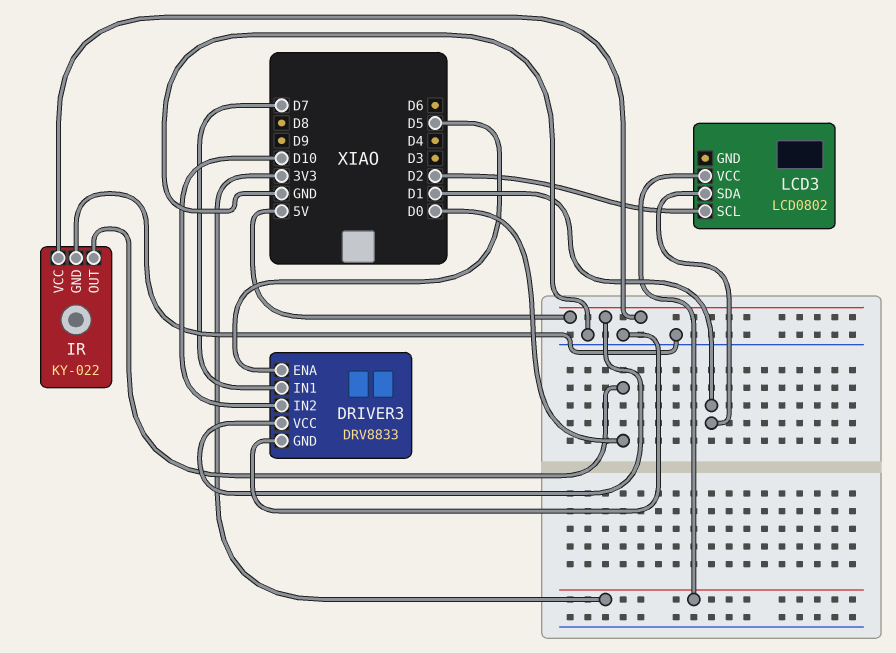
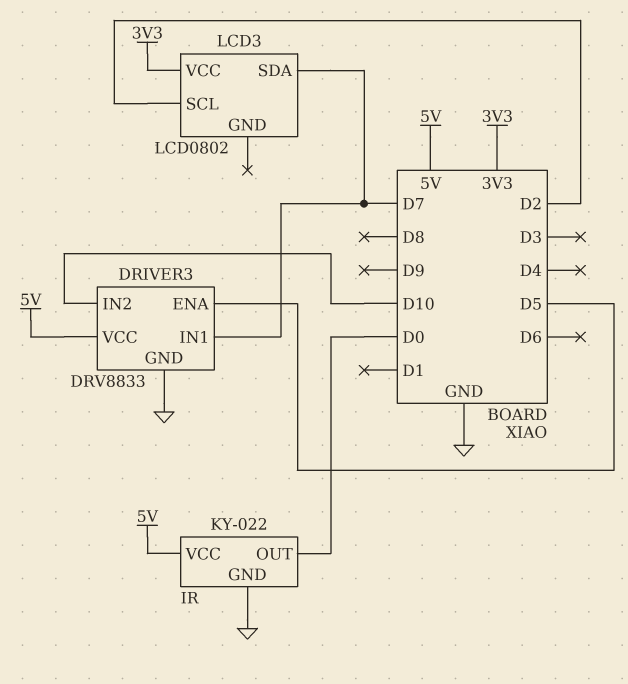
LCD3 pin SDA: D1 -> D7

